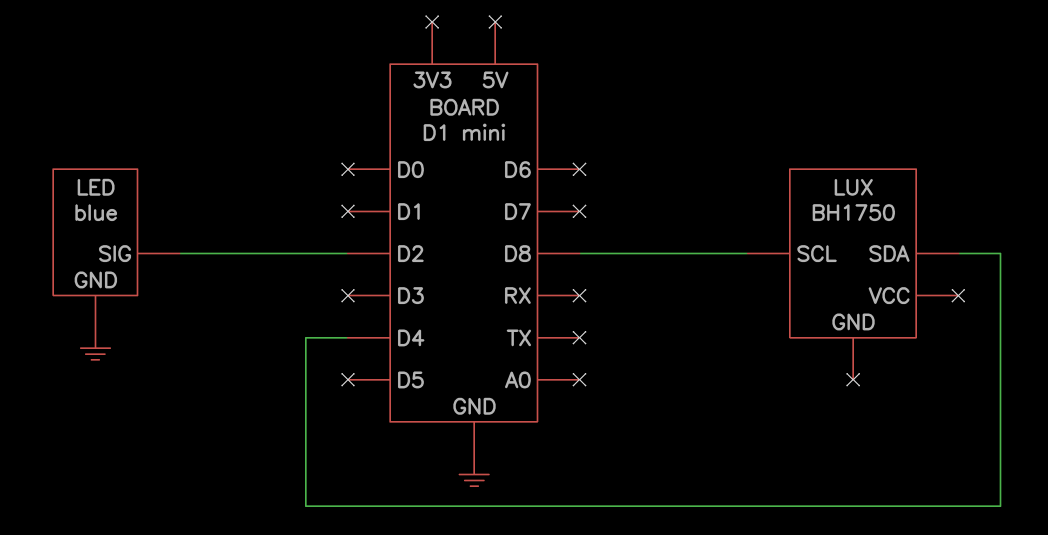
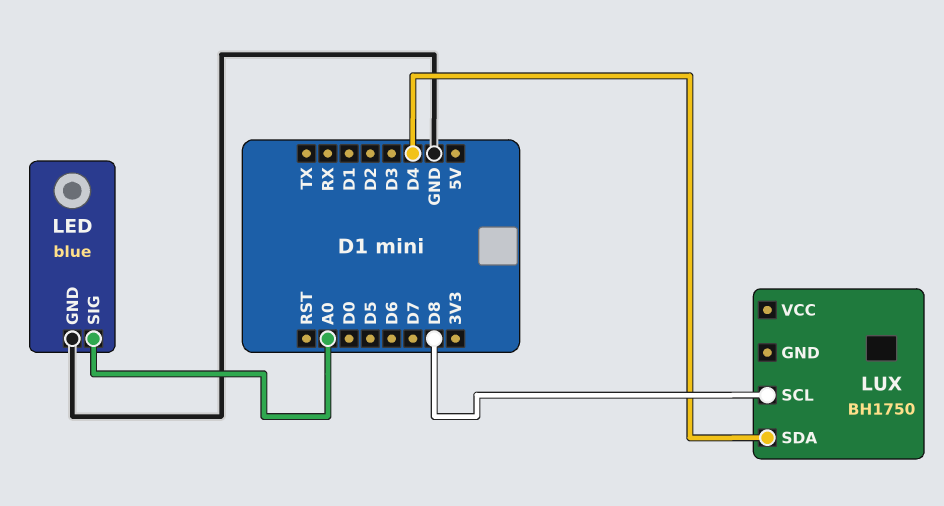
LED pin SIG: D2 -> A0

